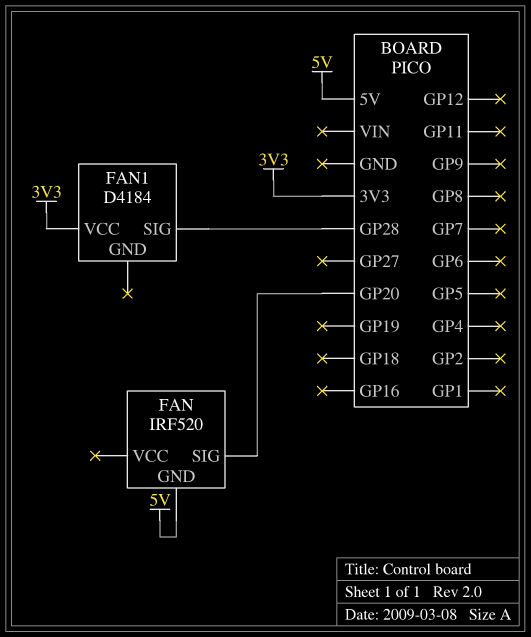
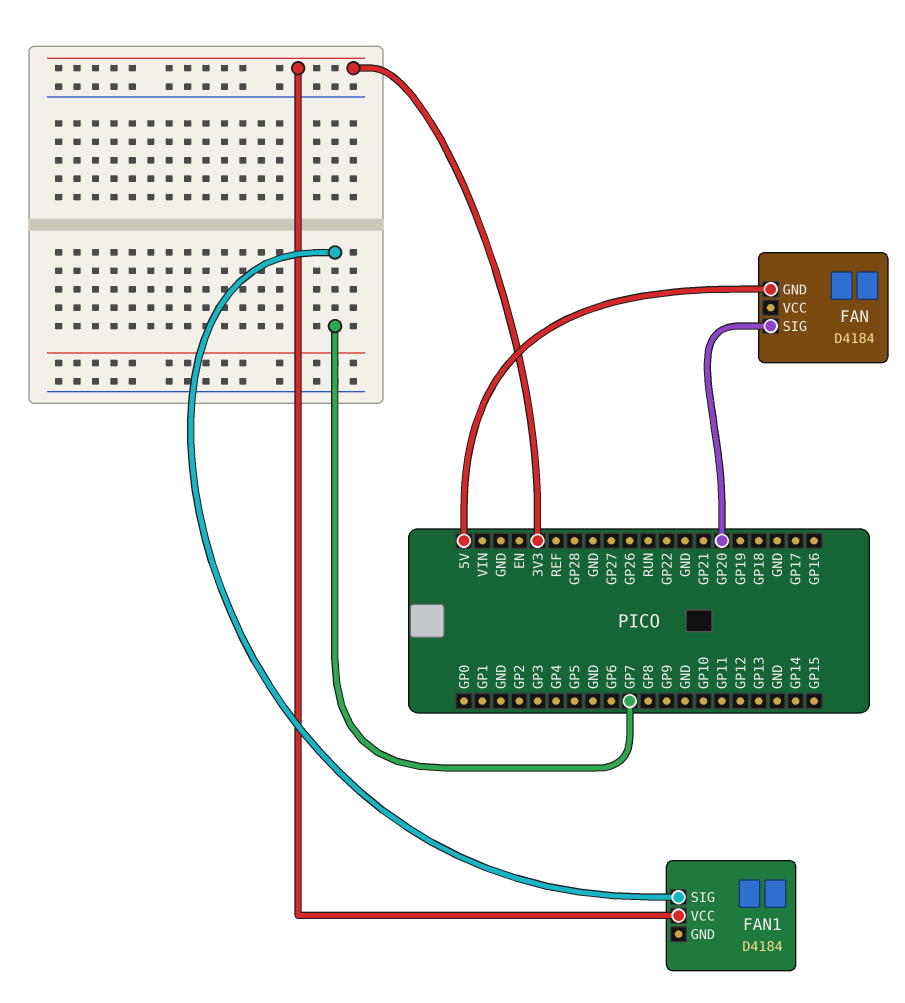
FAN: IRF520 -> D4184
FAN1 pin SIG: GP28 -> GP7

